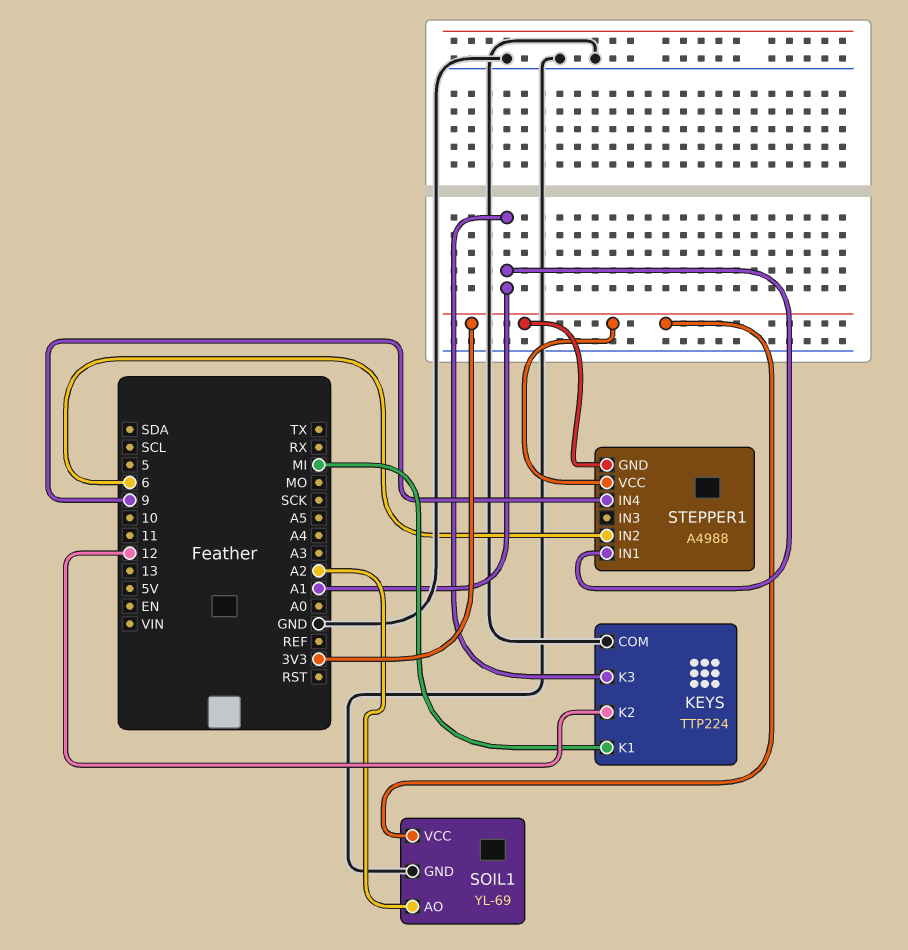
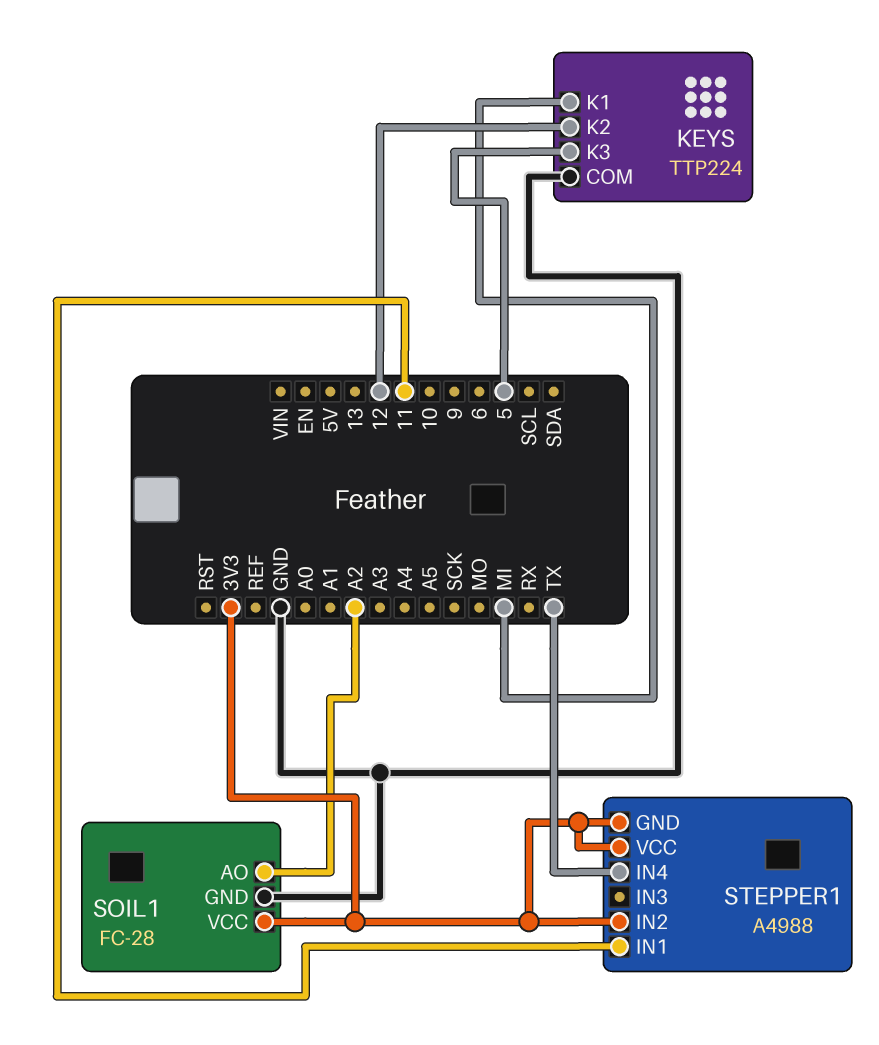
KEYS pin K3: A1 -> 5
SOIL1: YL-69 -> FC-28
STEPPER1 pin IN1: A1 -> 11
STEPPER1 pin IN2: 6 -> 3V3
STEPPER1 pin IN4: 9 -> TX

